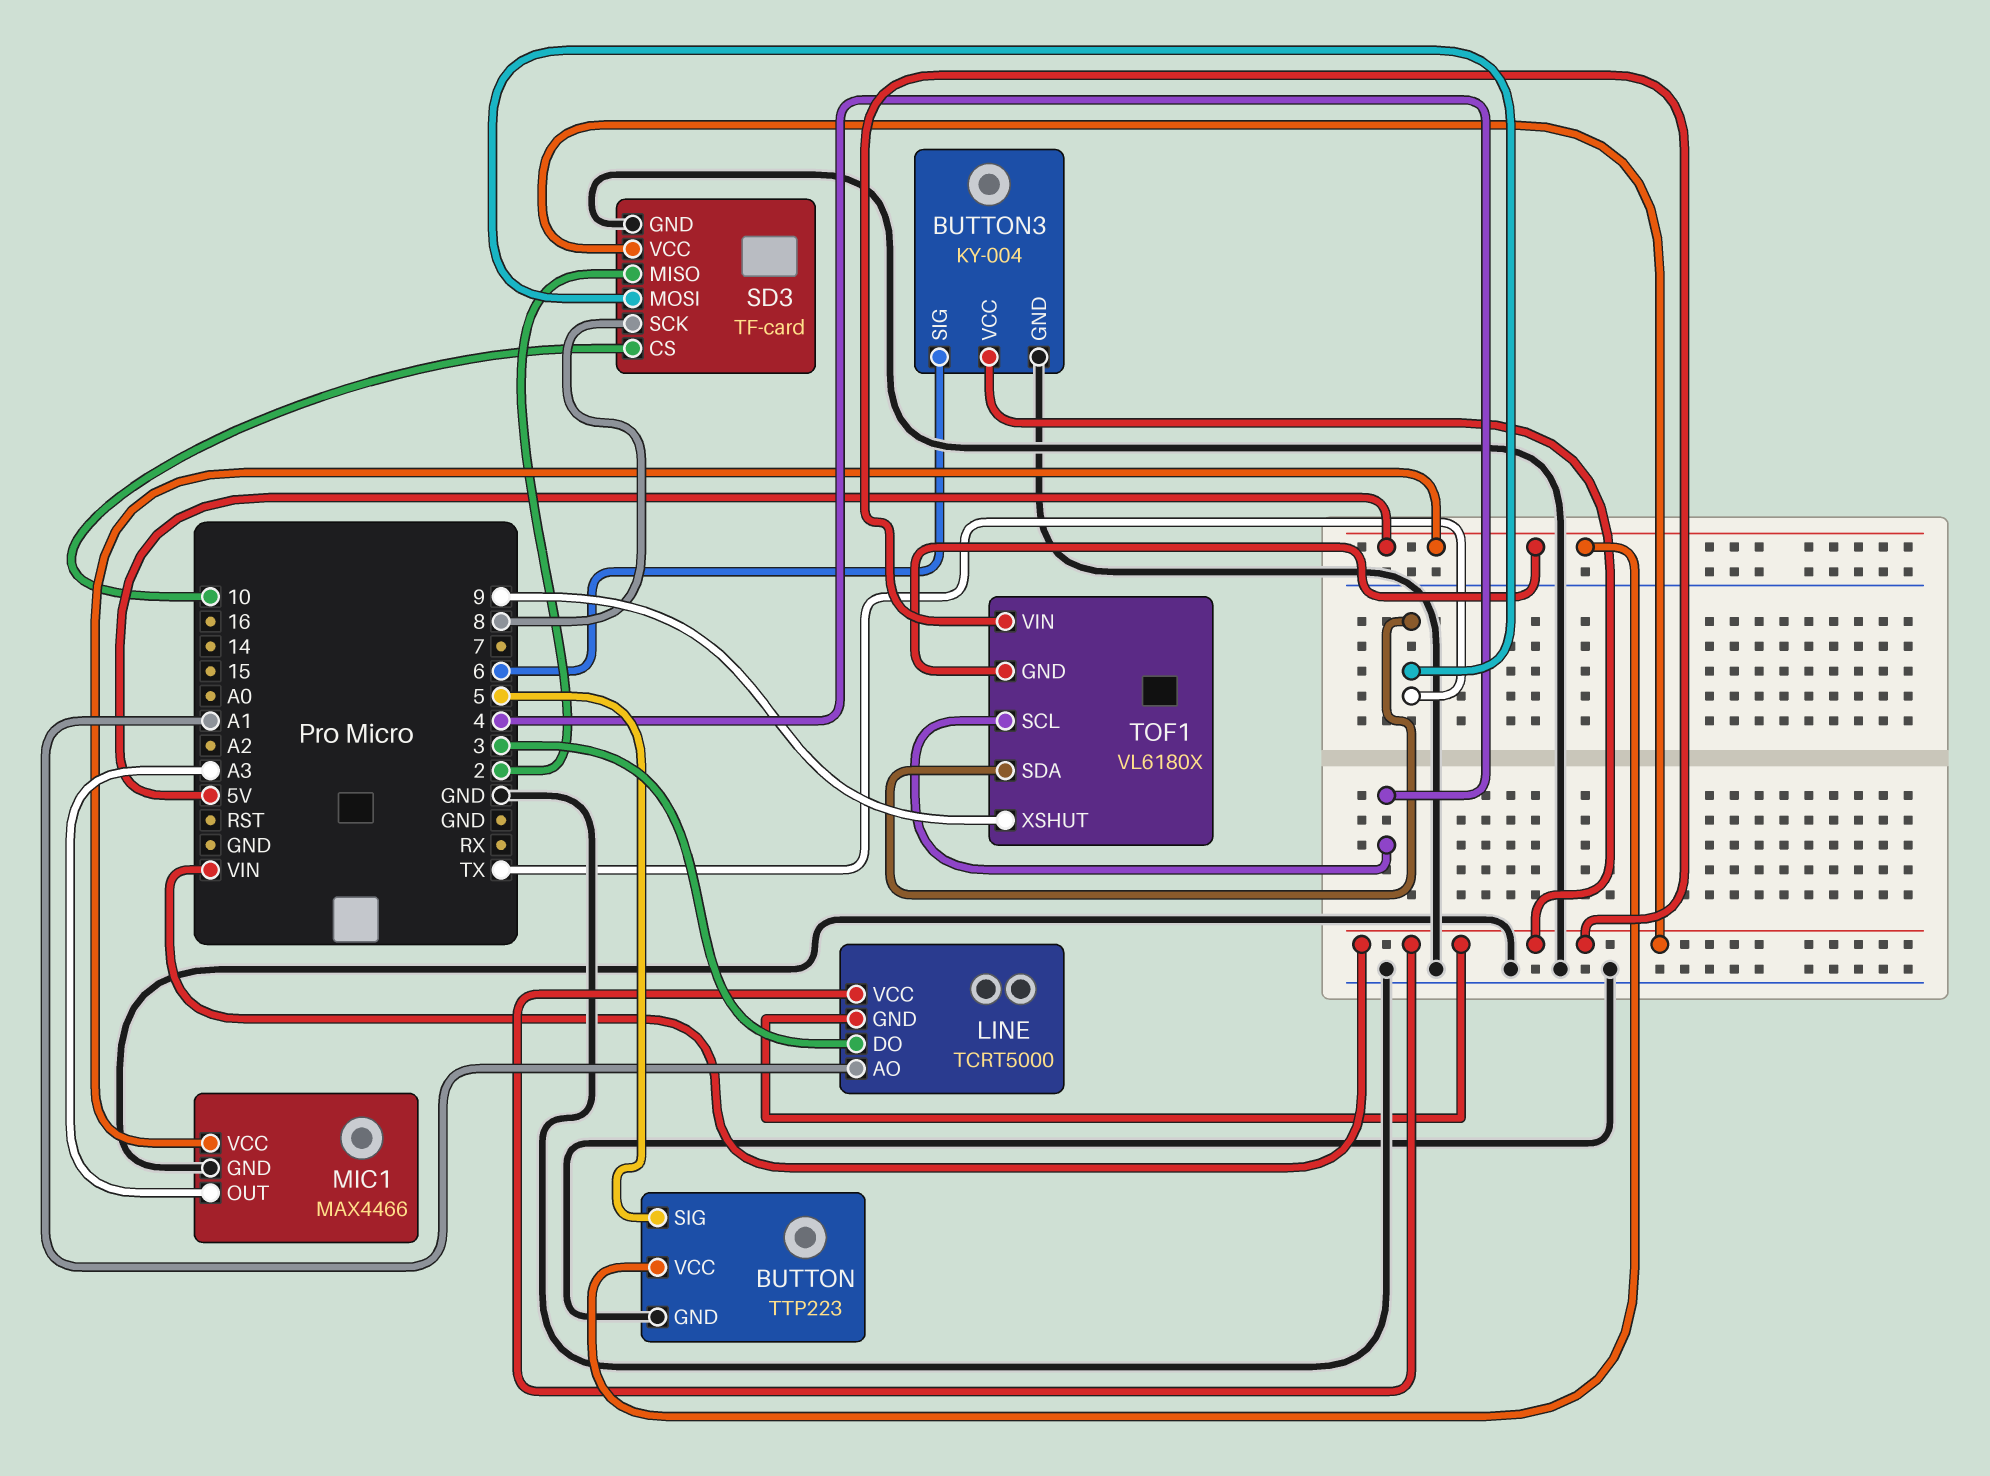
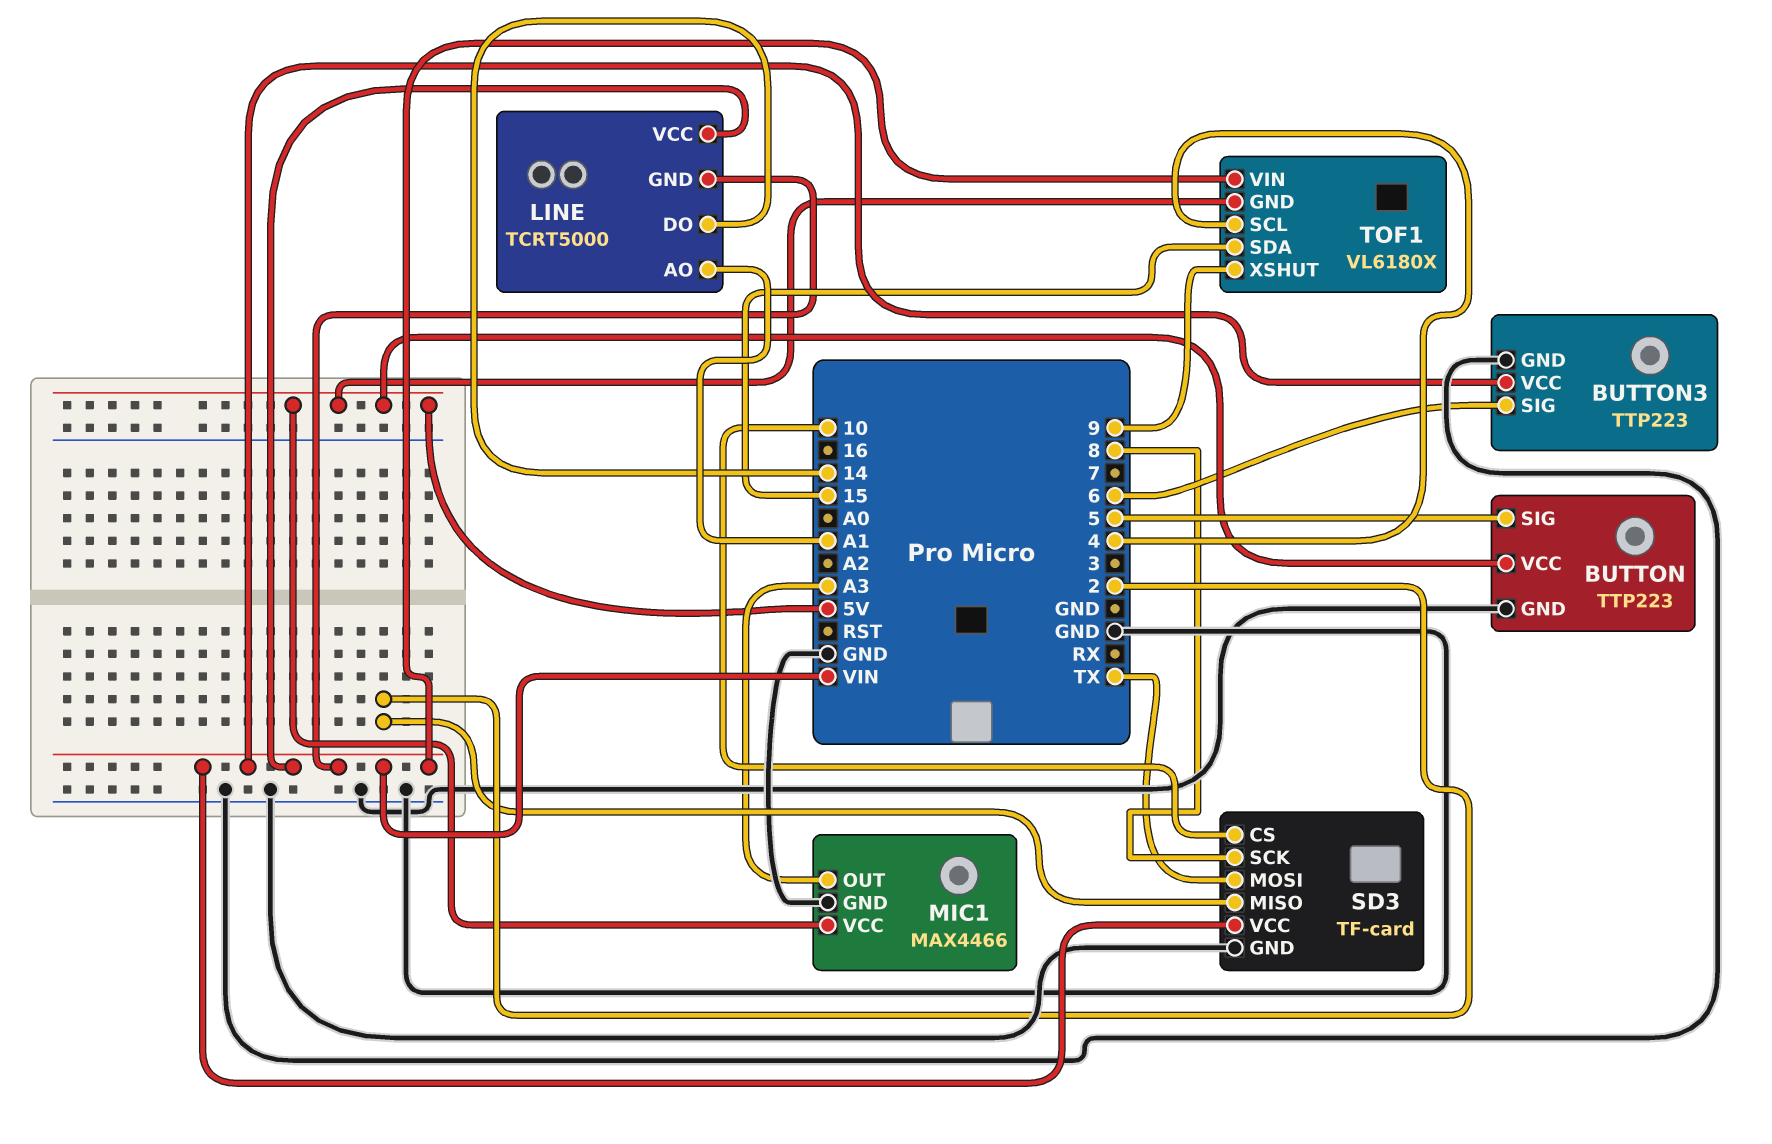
BUTTON3: KY-004 -> TTP223
LINE pin DO: 3 -> 14
TOF1 pin SDA: TX -> 15

